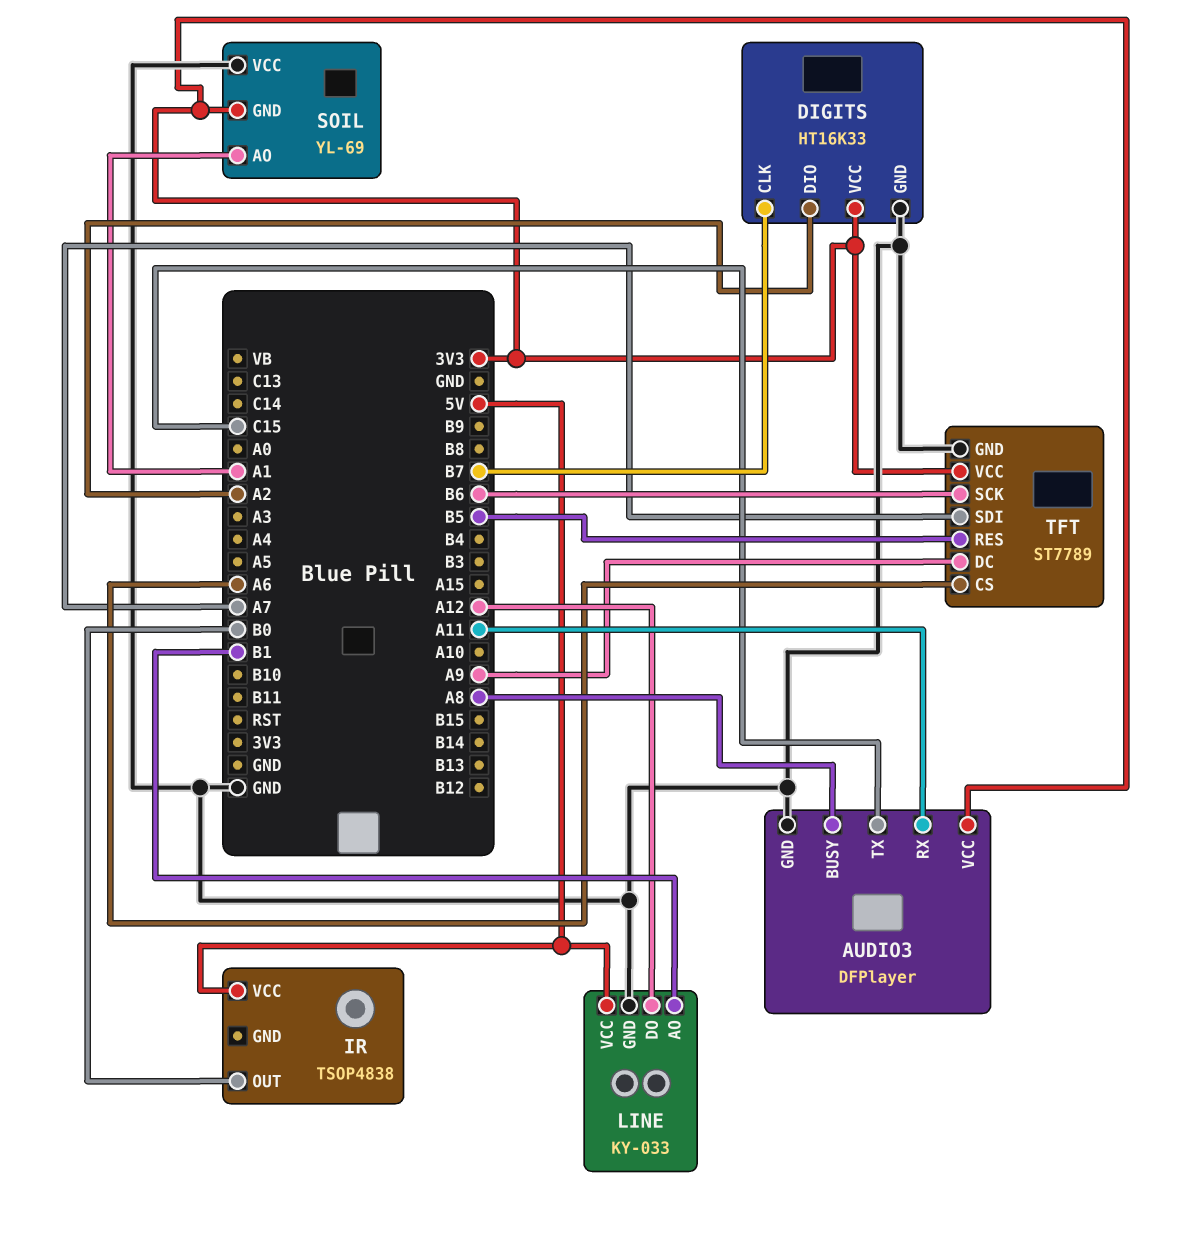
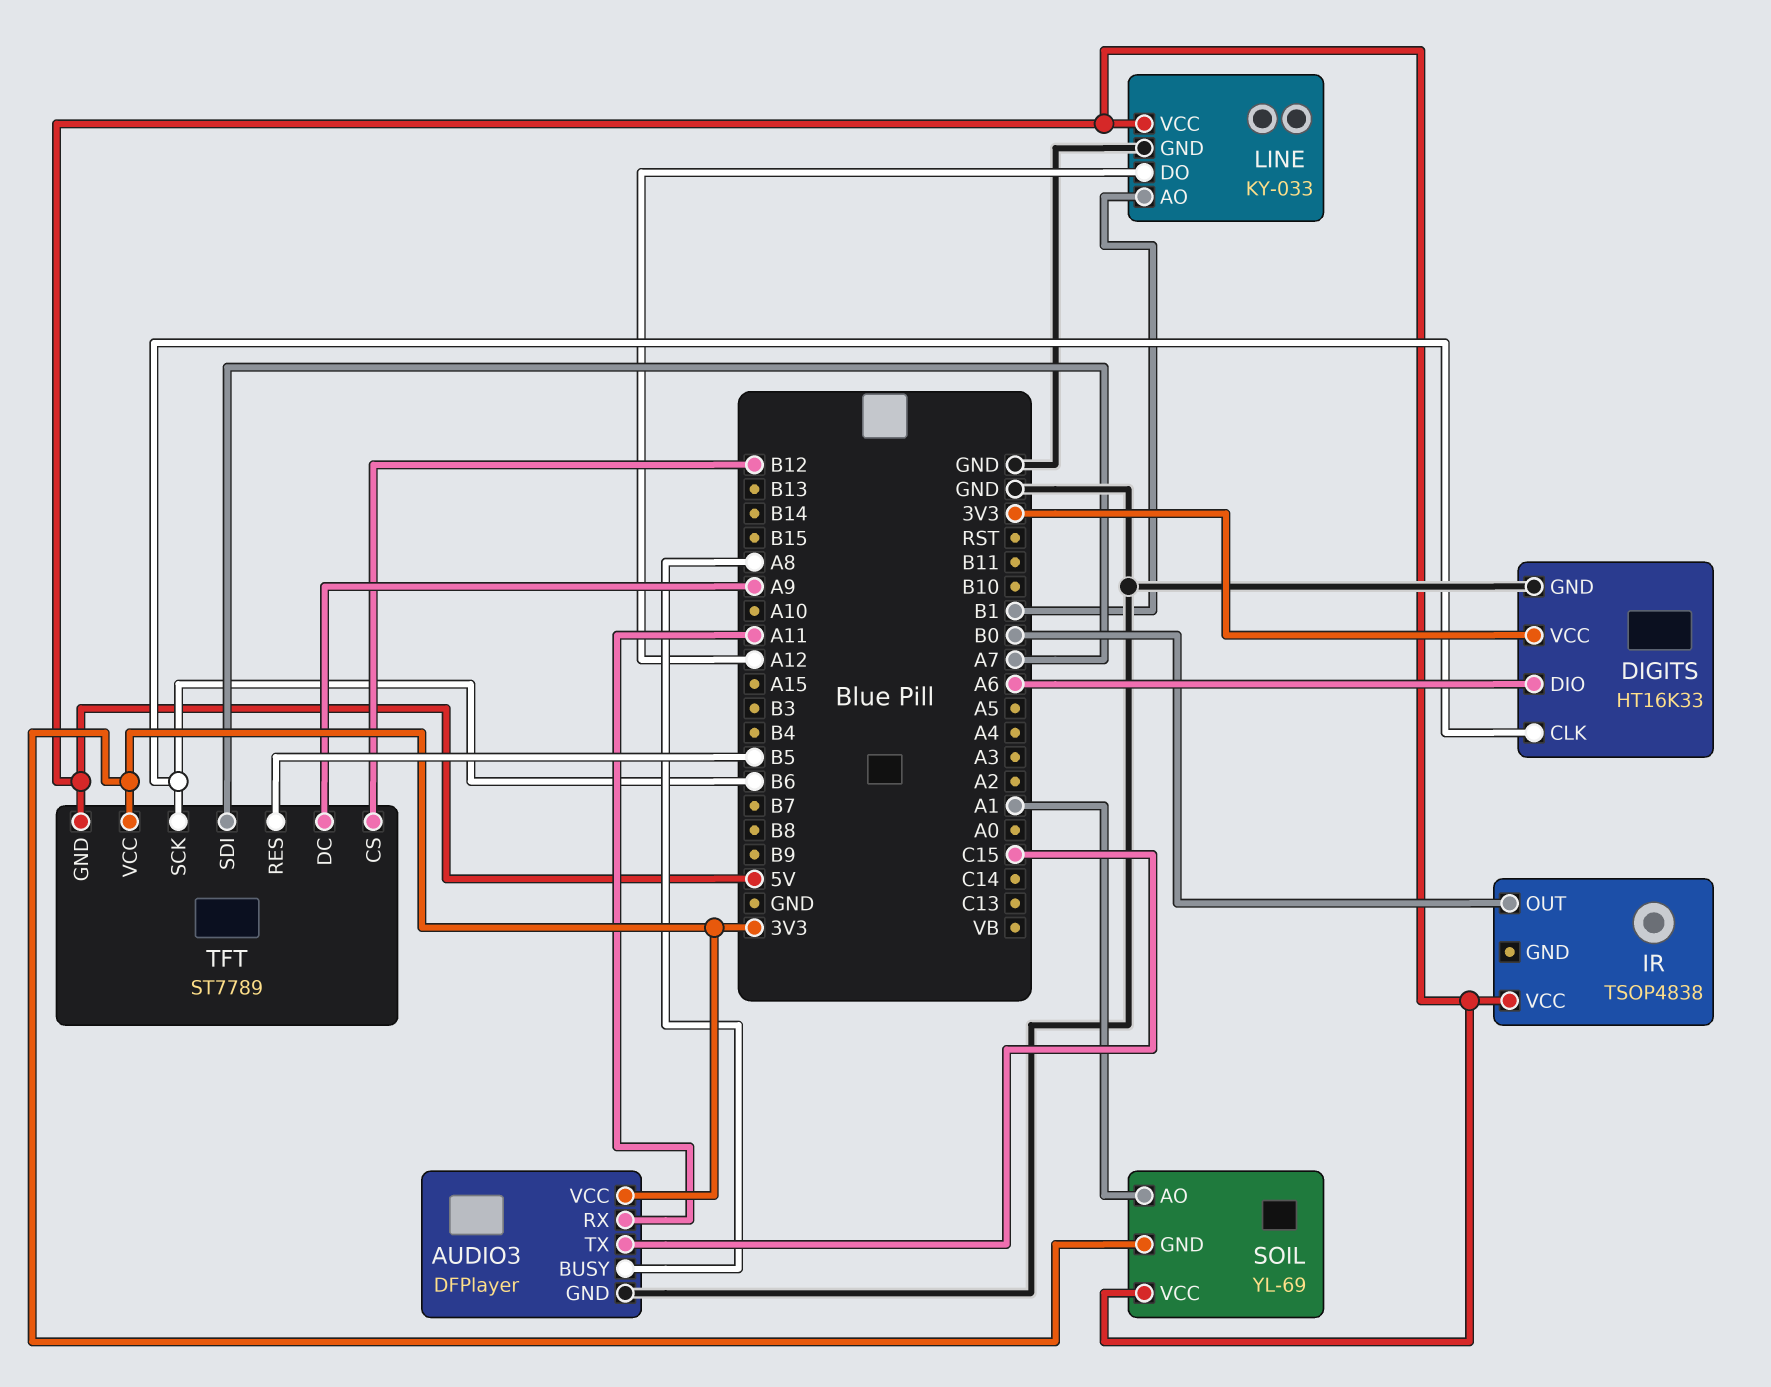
DIGITS pin CLK: B7 -> B6
DIGITS pin DIO: A2 -> A6
SOIL pin VCC: GND -> 5V
TFT pin CS: A6 -> B12
TFT pin GND: GND -> 5V

